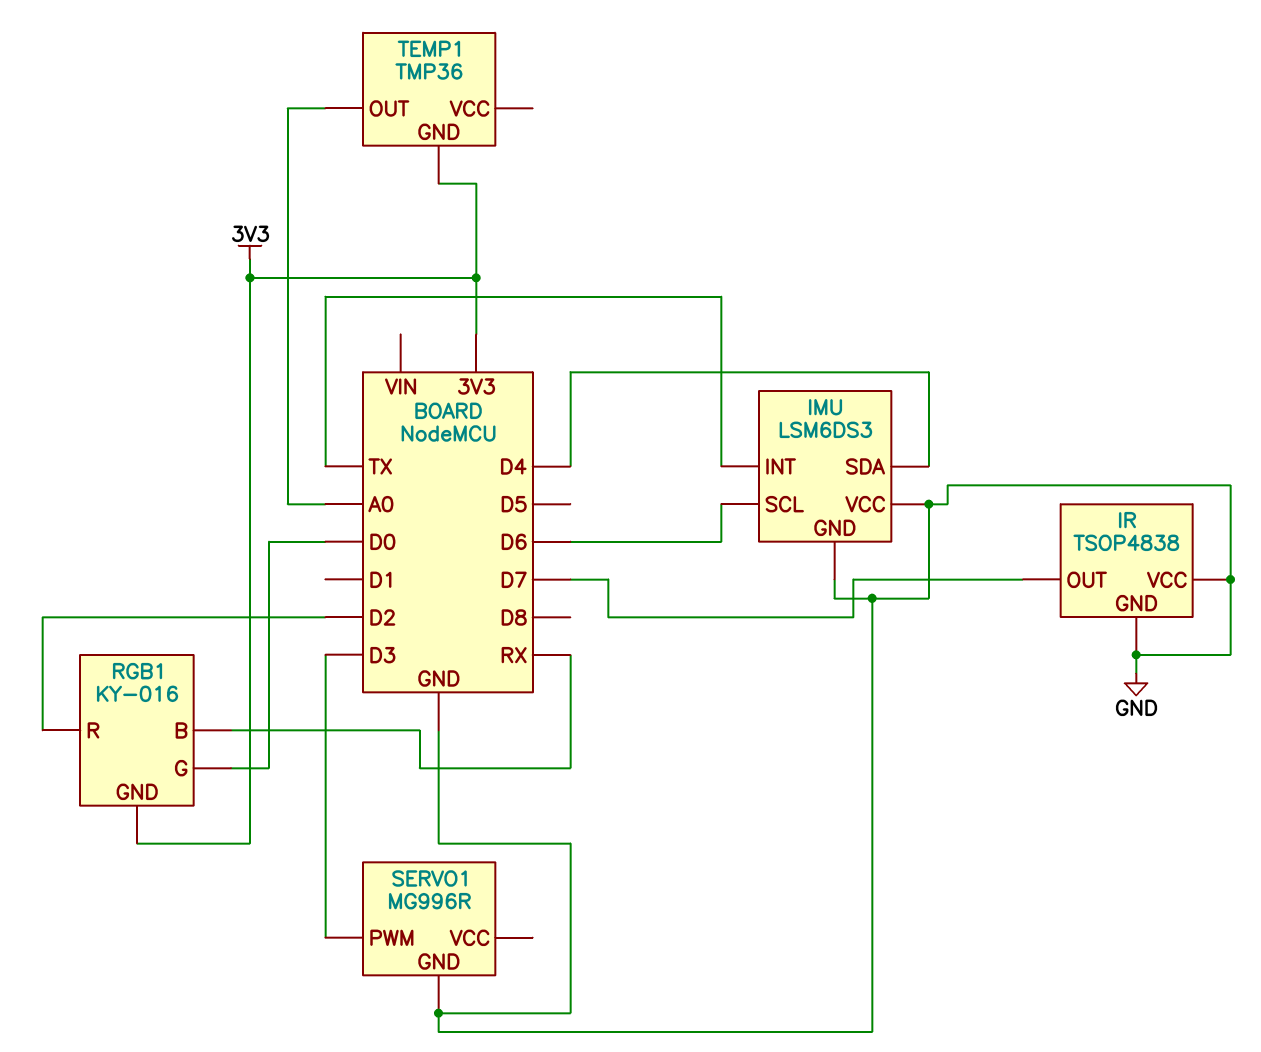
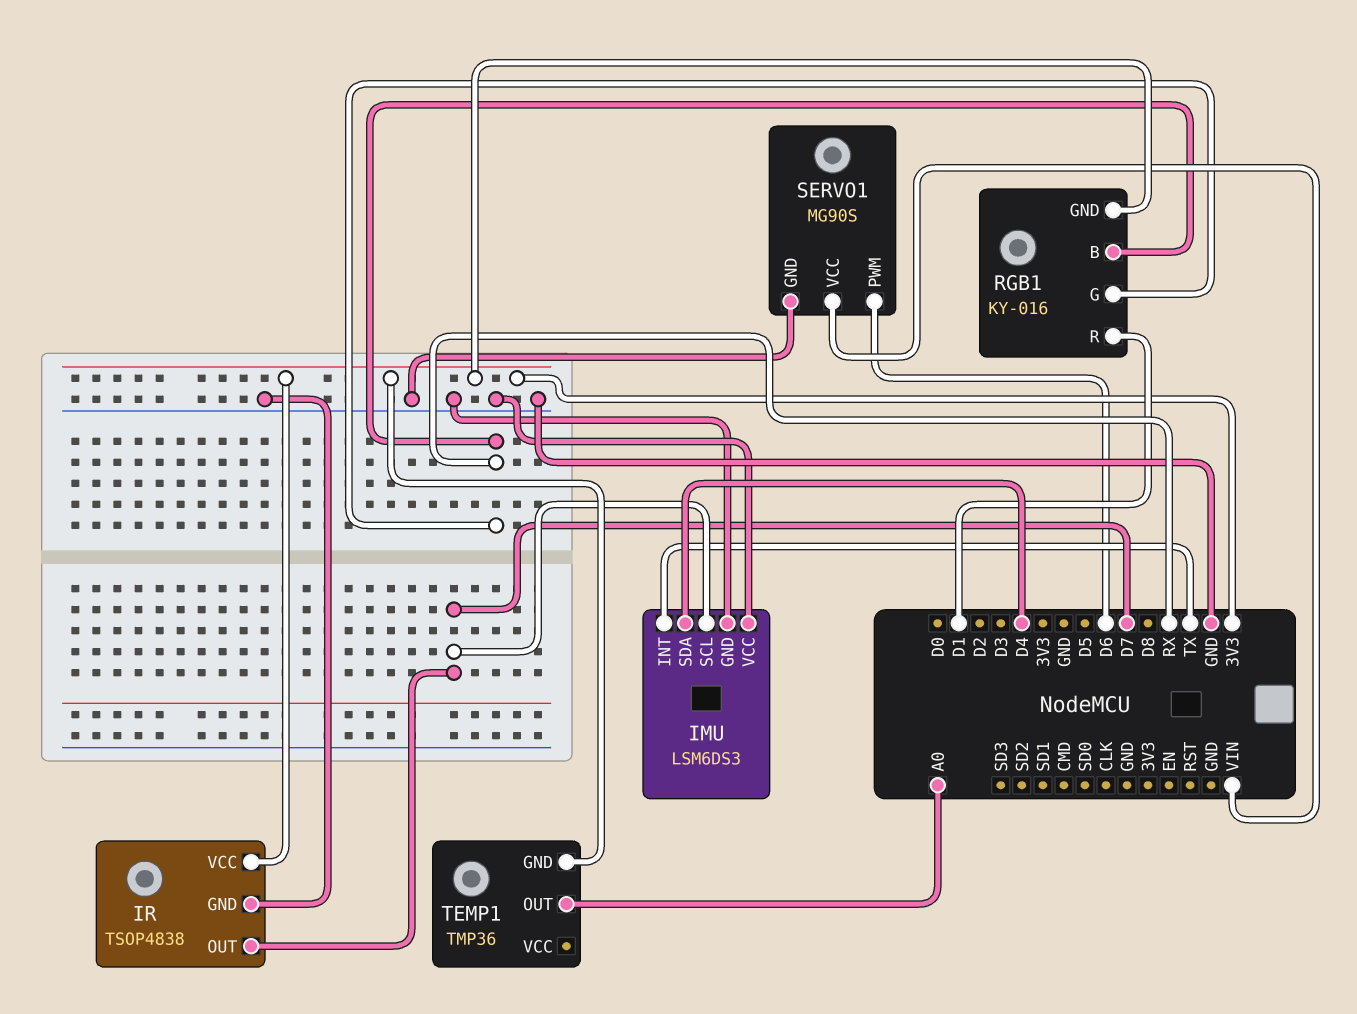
IMU pin SCL: D6 -> D7
IR pin VCC: GND -> 3V3
RGB1 pin G: D0 -> RX
RGB1 pin R: D2 -> D1
SERVO1: MG996R -> MG90S
SERVO1 pin PWM: D3 -> D6
SERVO1 pin VCC: none -> VIN

